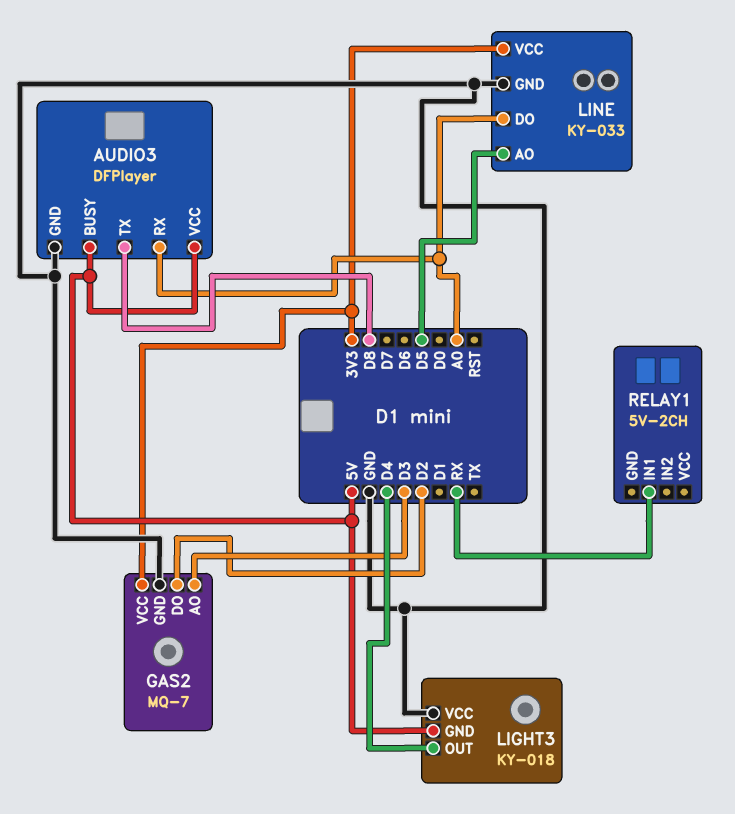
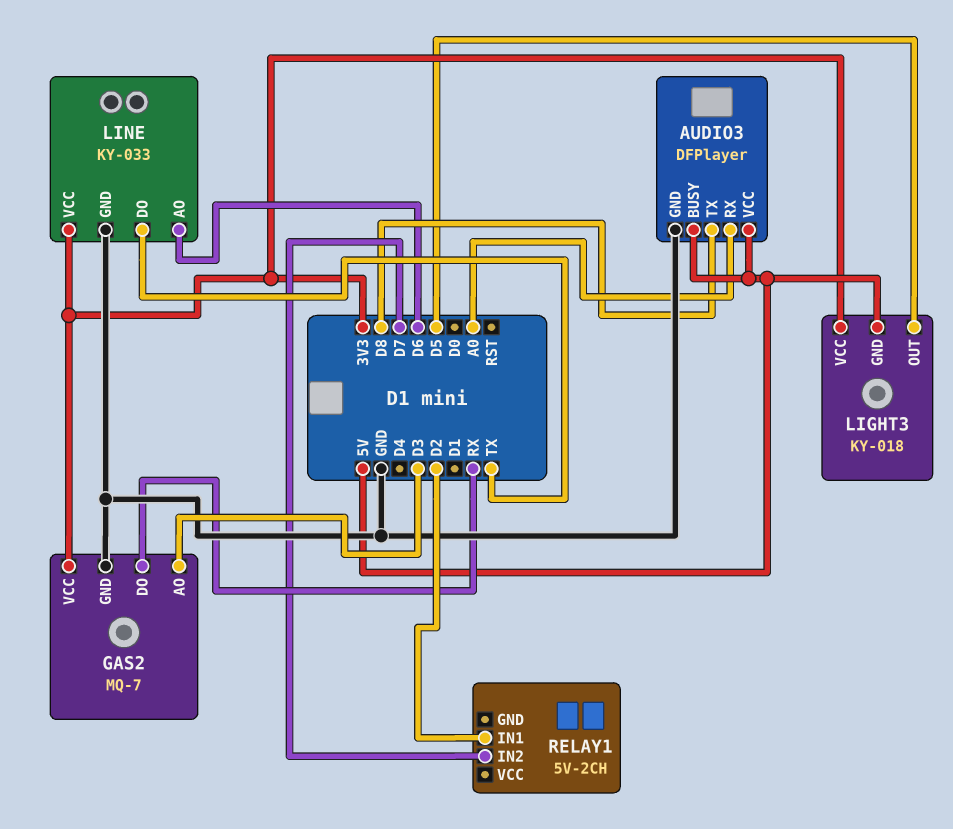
GAS2 pin DO: D2 -> RX
LIGHT3 pin OUT: D4 -> D5
LIGHT3 pin VCC: GND -> 3V3
LINE pin AO: D5 -> D6
LINE pin DO: A0 -> TX
RELAY1 pin IN1: RX -> D2
RELAY1 pin IN2: none -> D7

